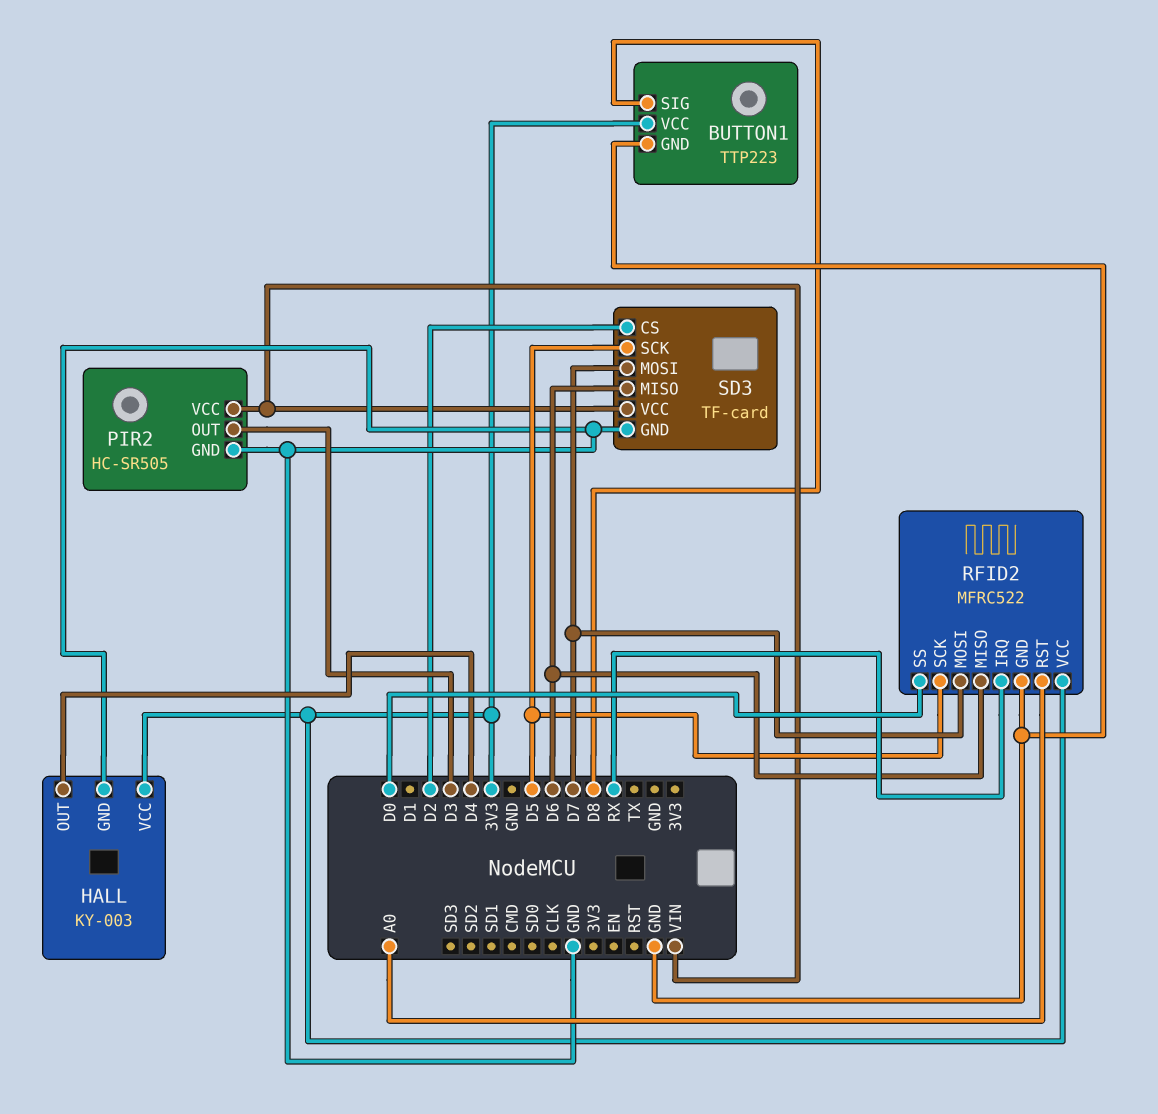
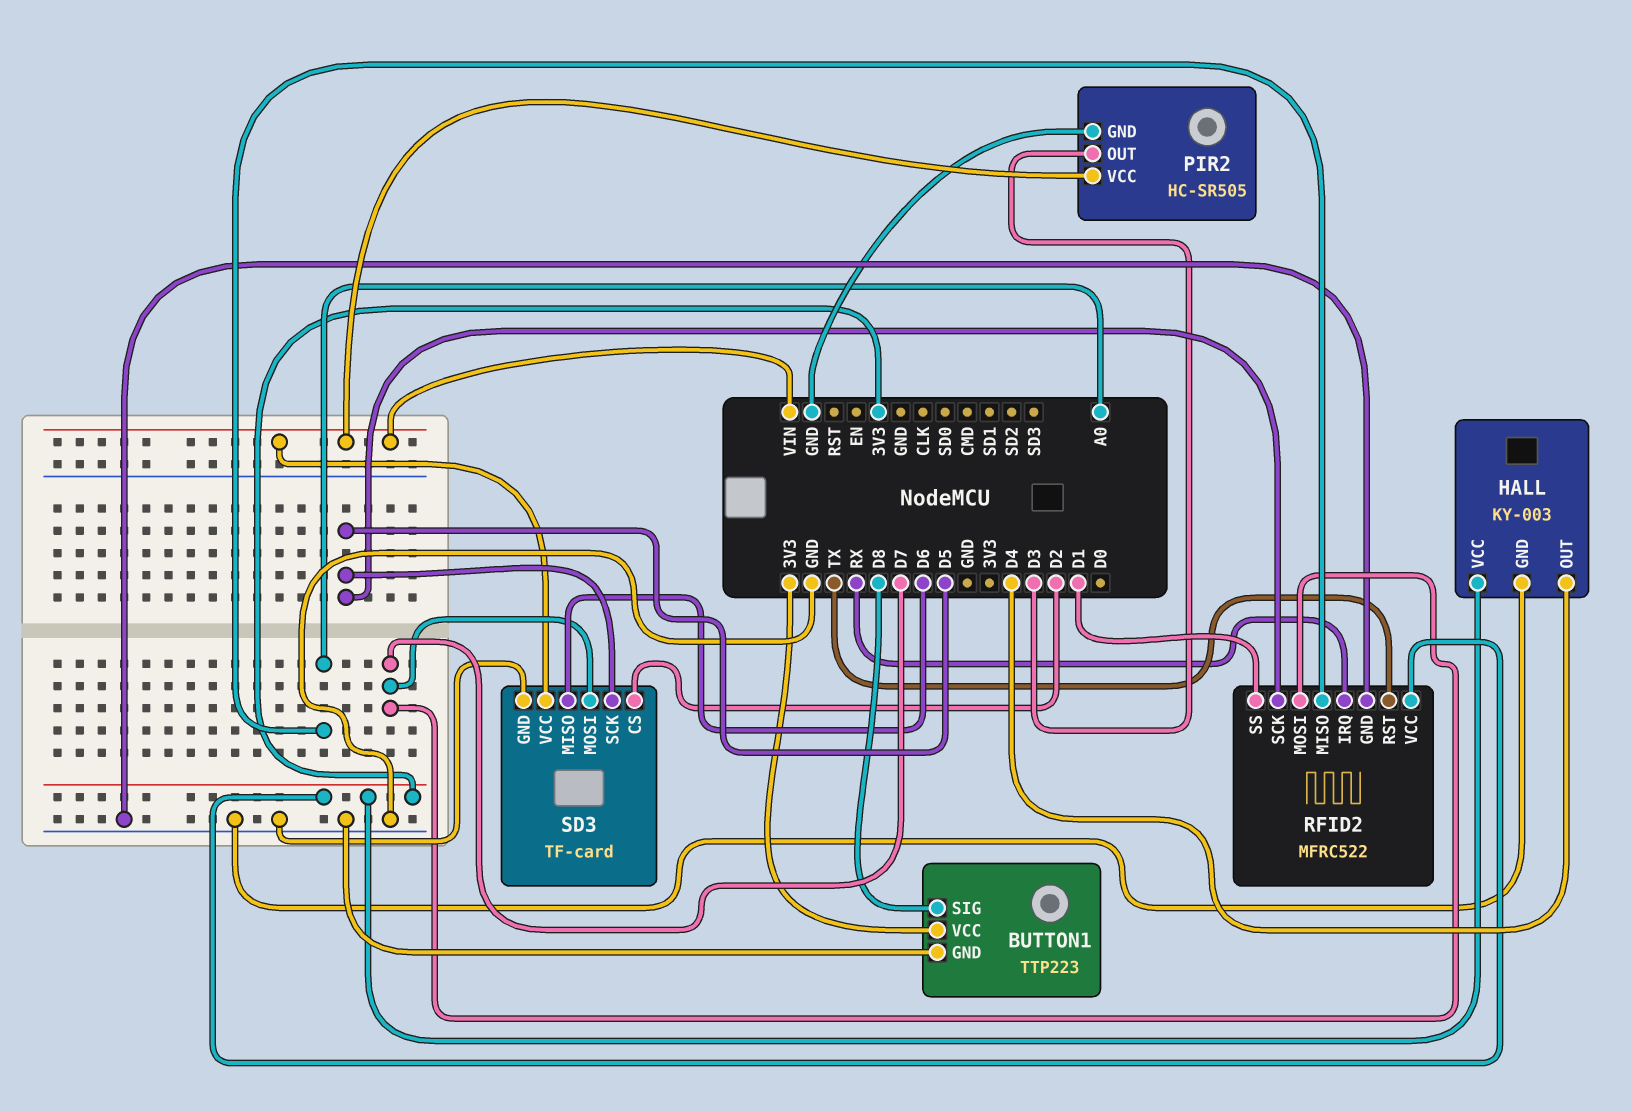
RFID2 pin MISO: D6 -> A0
RFID2 pin RST: A0 -> TX
RFID2 pin SS: D0 -> D1

